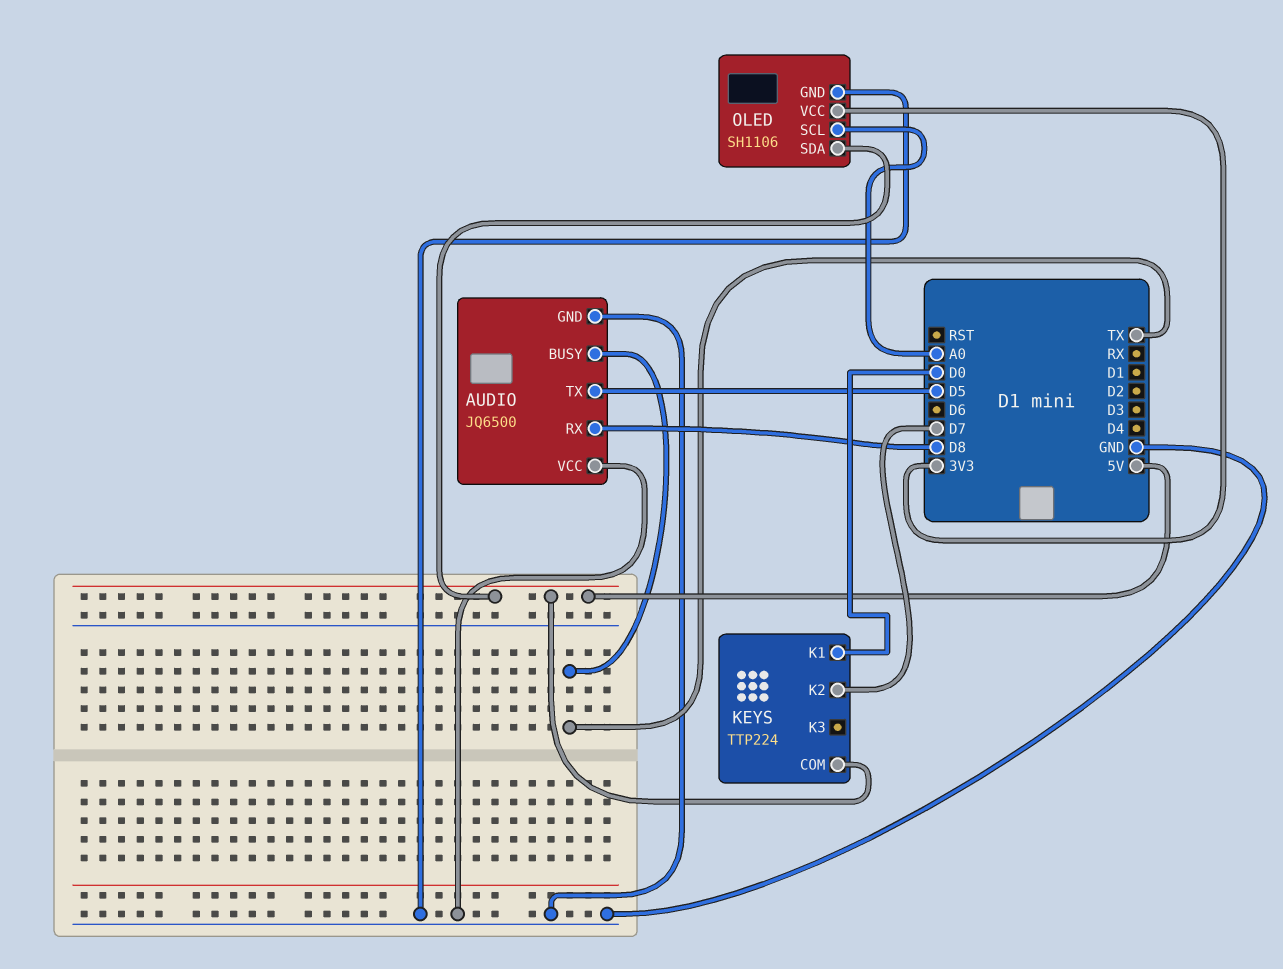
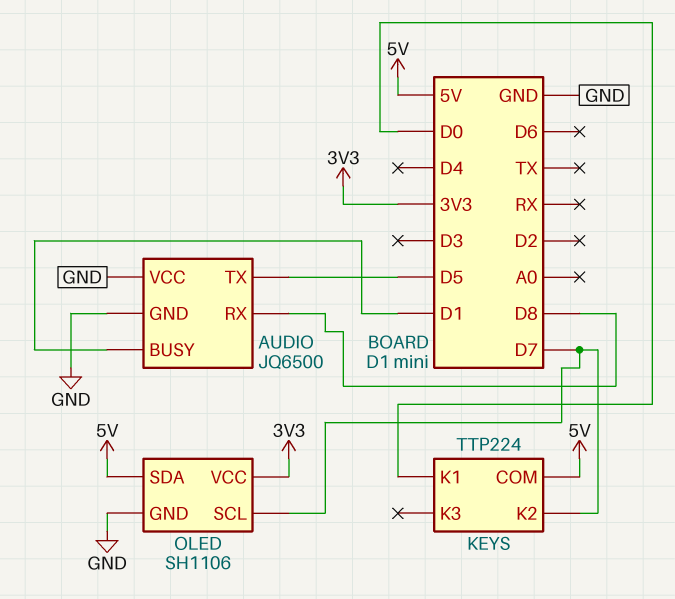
AUDIO pin BUSY: TX -> D1
OLED pin SCL: A0 -> D7

